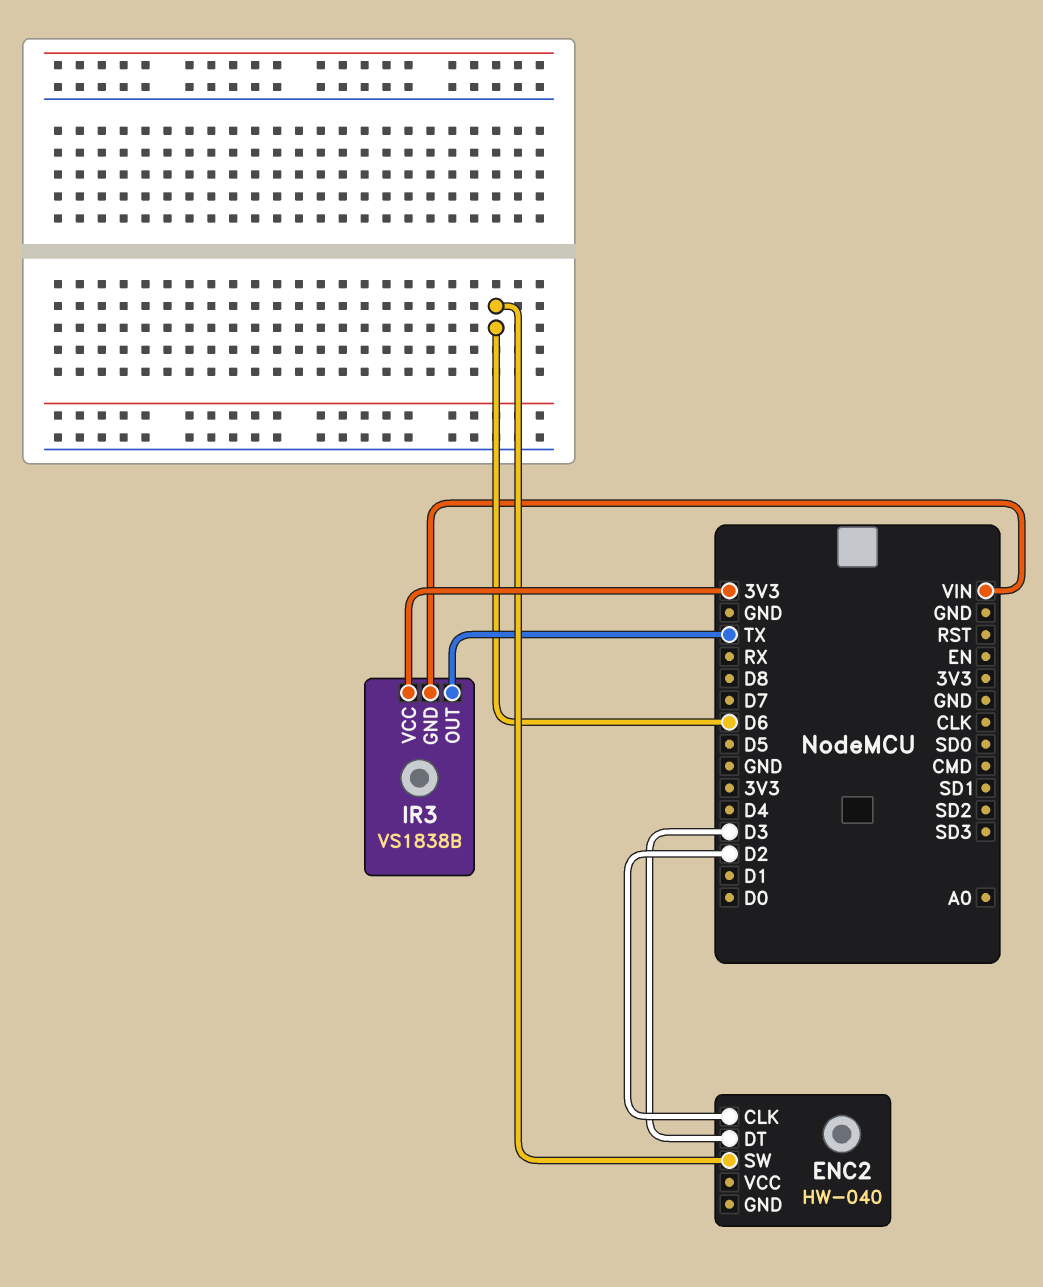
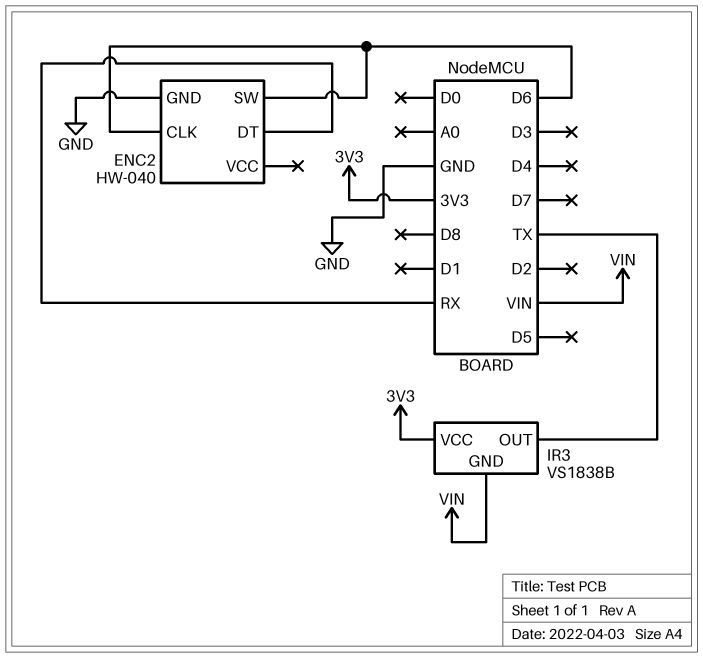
ENC2 pin CLK: D2 -> D6
ENC2 pin DT: D3 -> RX
ENC2 pin GND: none -> GND

